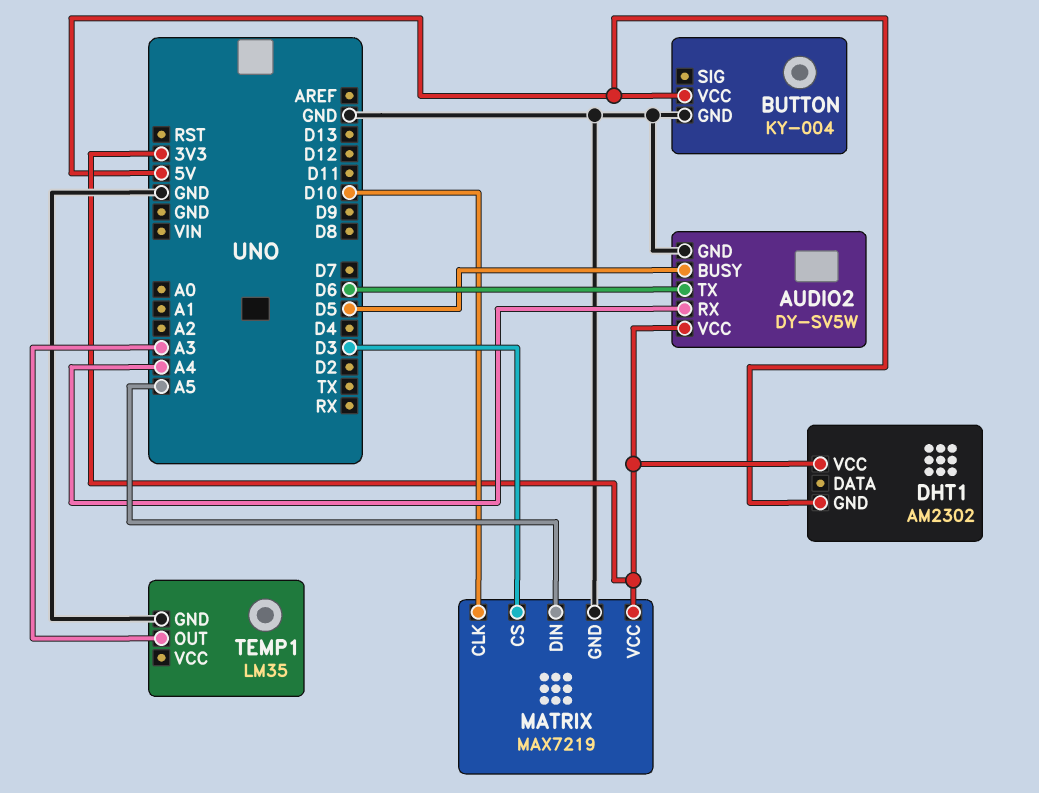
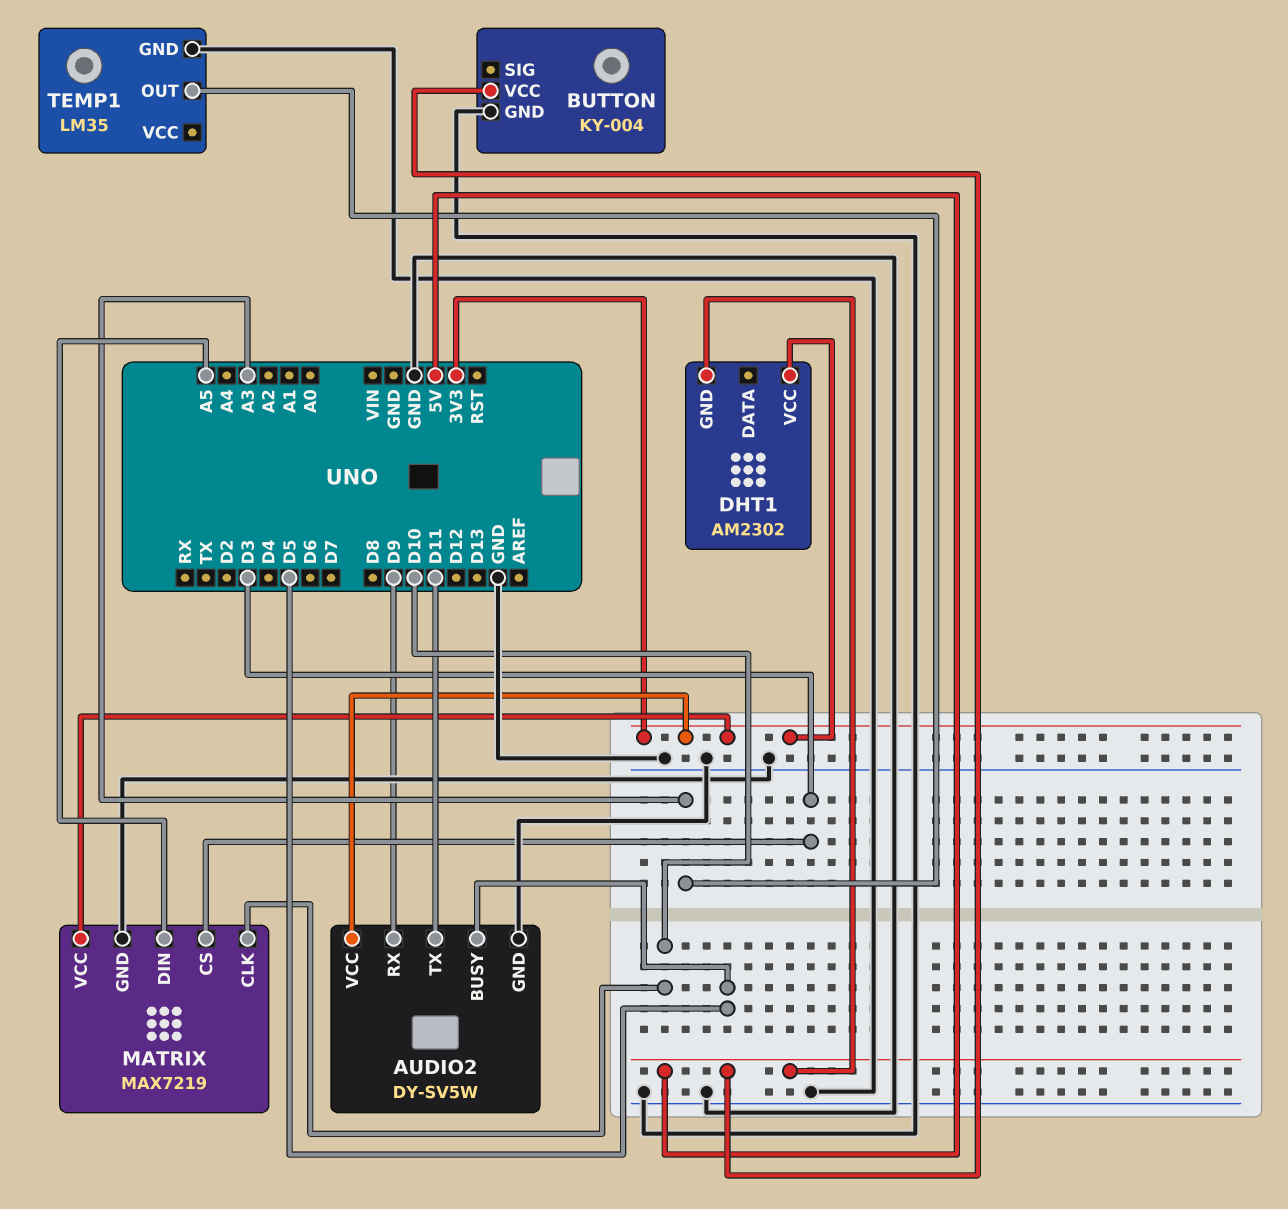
AUDIO2 pin RX: A4 -> D9
AUDIO2 pin TX: D6 -> D11

